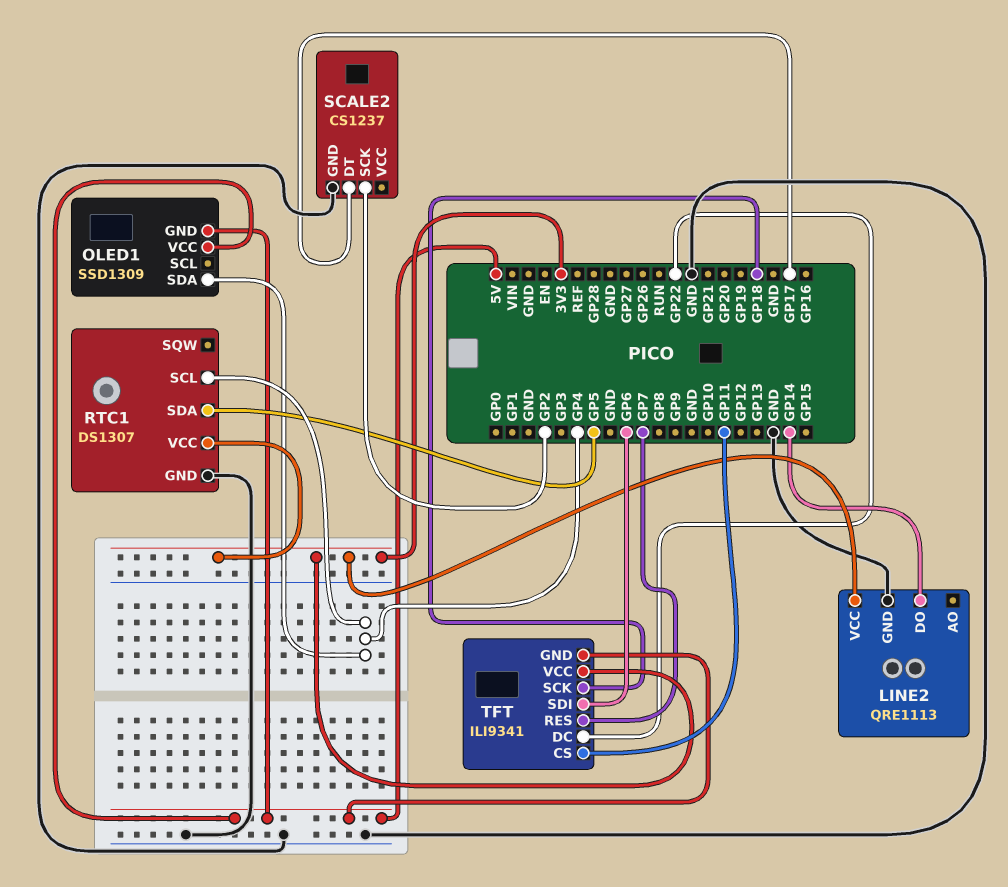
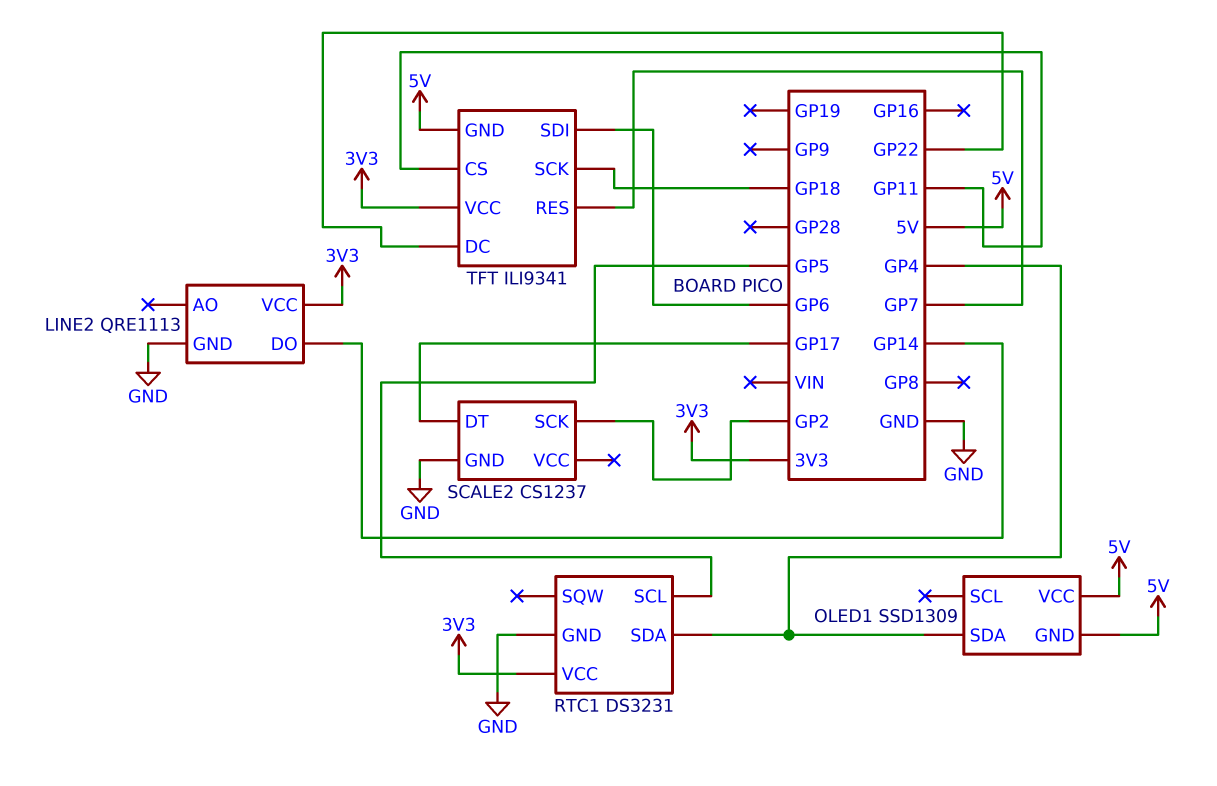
RTC1: DS1307 -> DS3231
RTC1 pin SCL: GP4 -> GP5
RTC1 pin SDA: GP5 -> GP4

